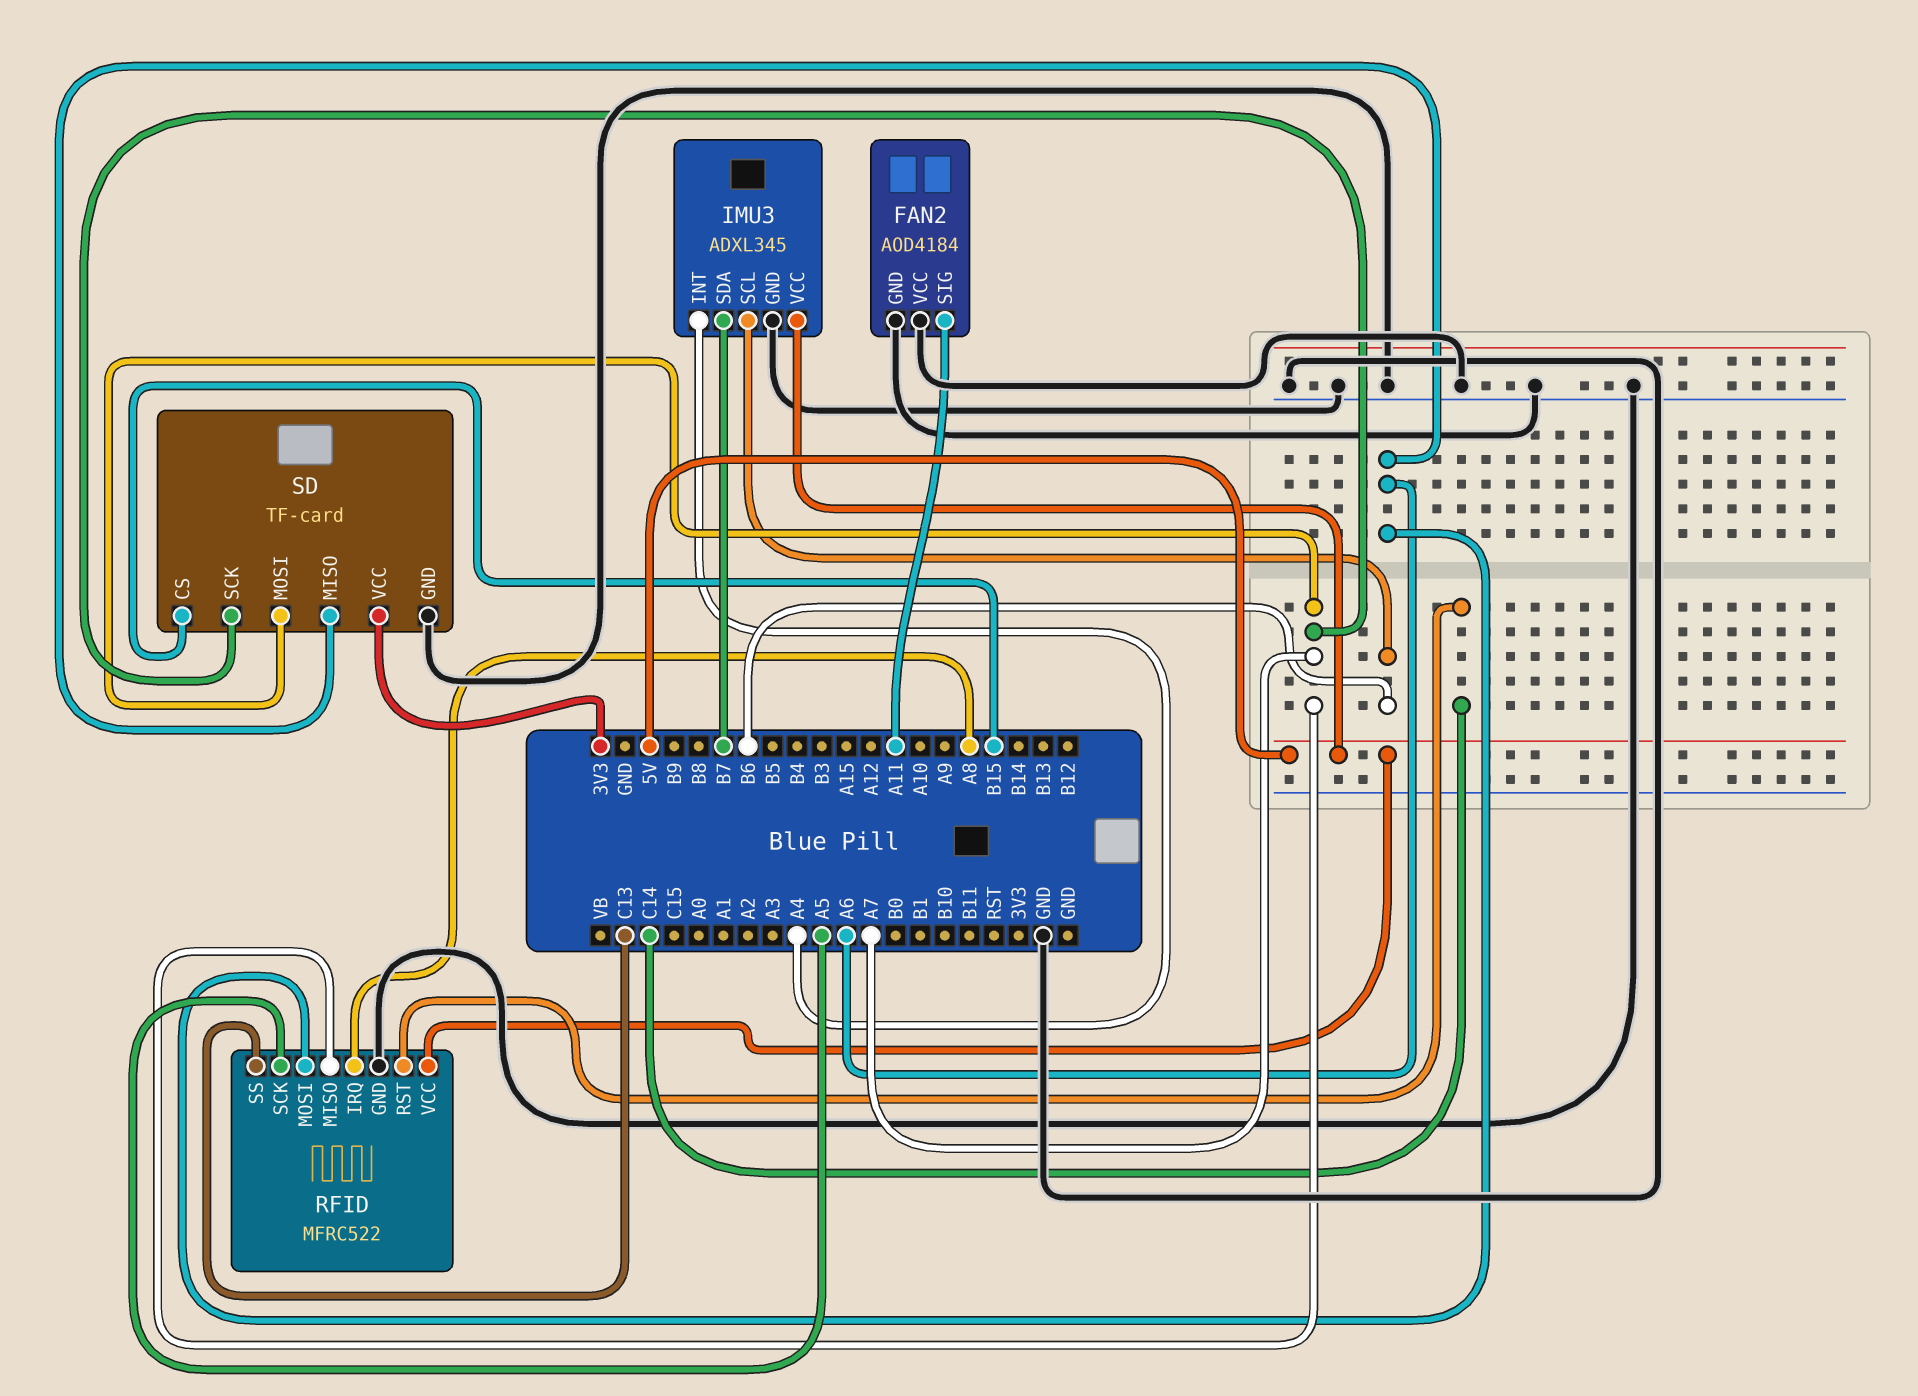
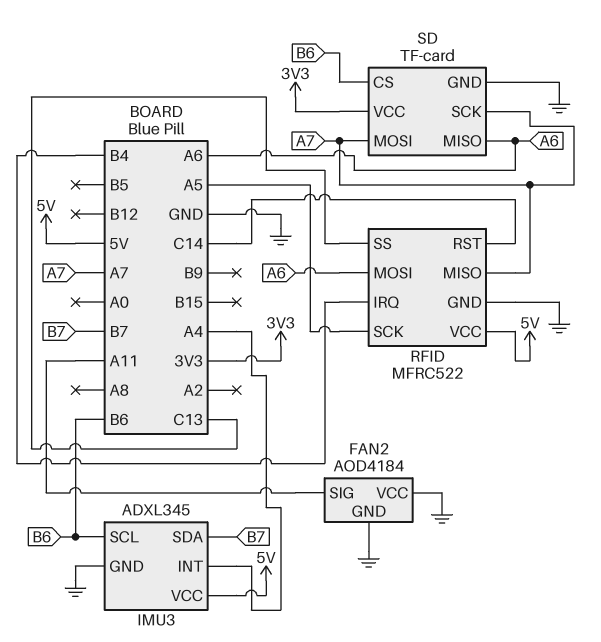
RFID pin IRQ: A8 -> B4
SD pin CS: B15 -> B6

